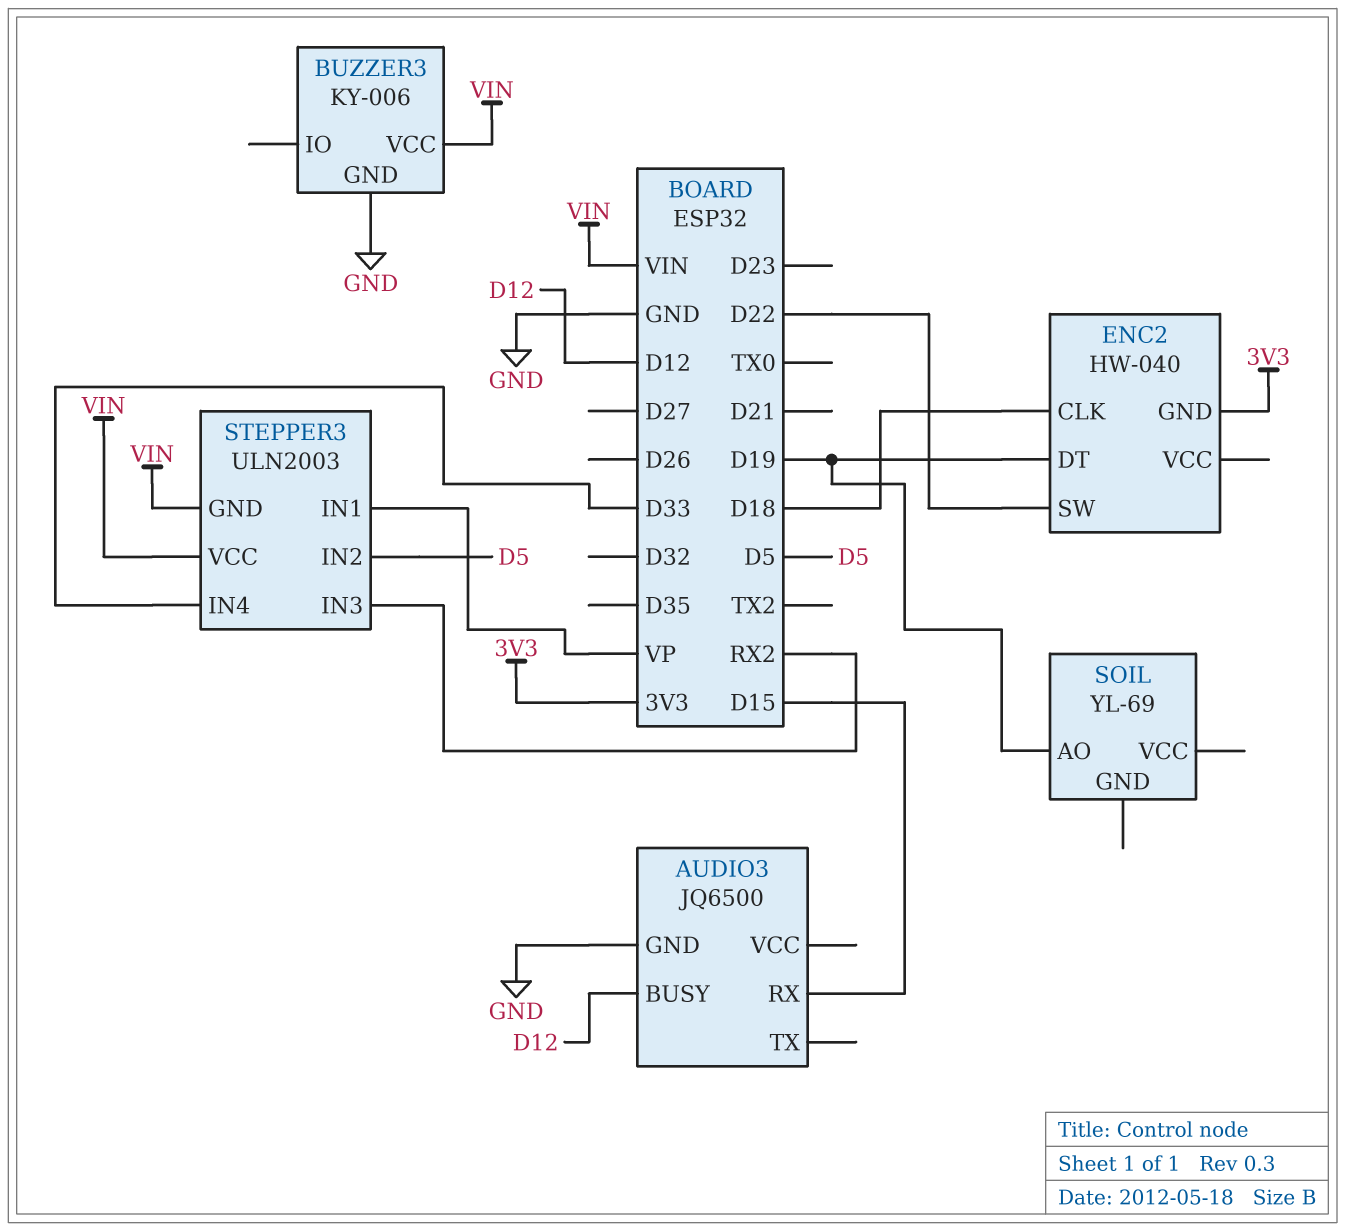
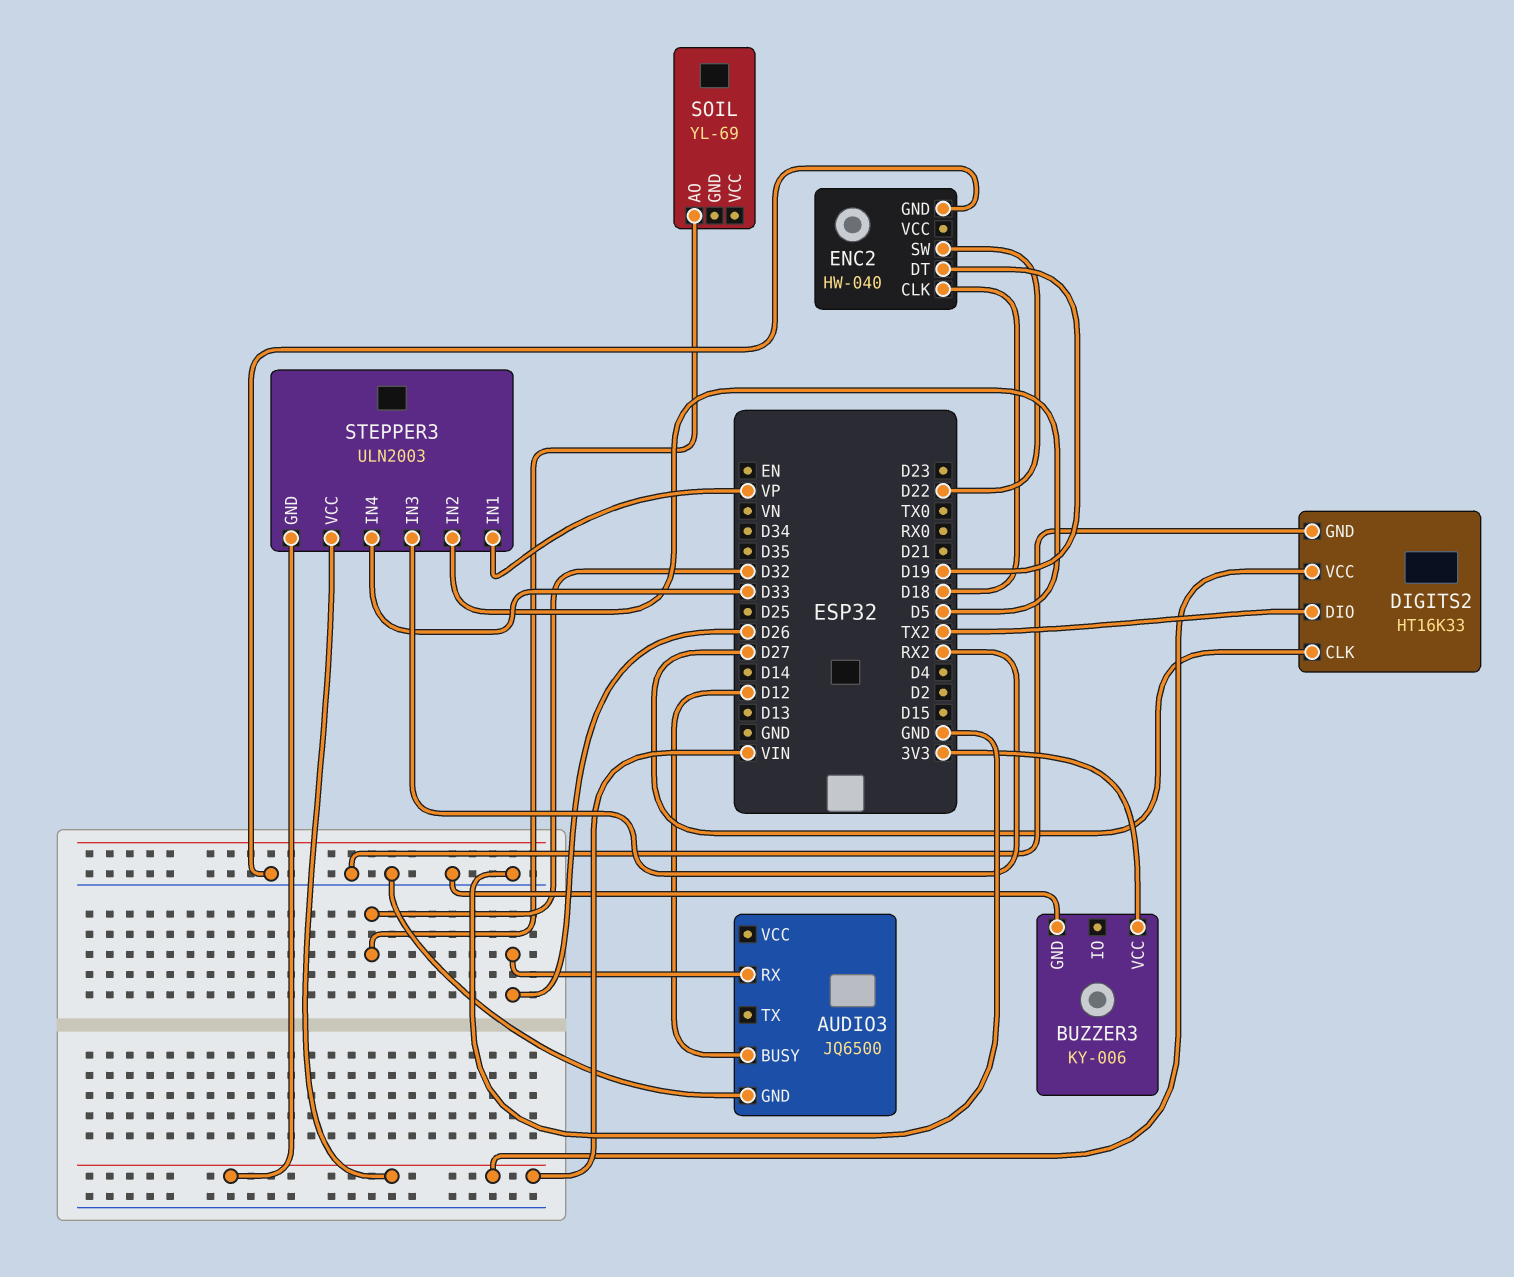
AUDIO3 pin RX: D15 -> D26
BUZZER3 pin VCC: VIN -> 3V3
DIGITS2: none -> HT16K33
DIGITS2 pin CLK: none -> D27
DIGITS2 pin DIO: none -> TX2
DIGITS2 pin GND: none -> GND
DIGITS2 pin VCC: none -> VIN
ENC2 pin GND: 3V3 -> GND
SOIL pin AO: D19 -> D32

